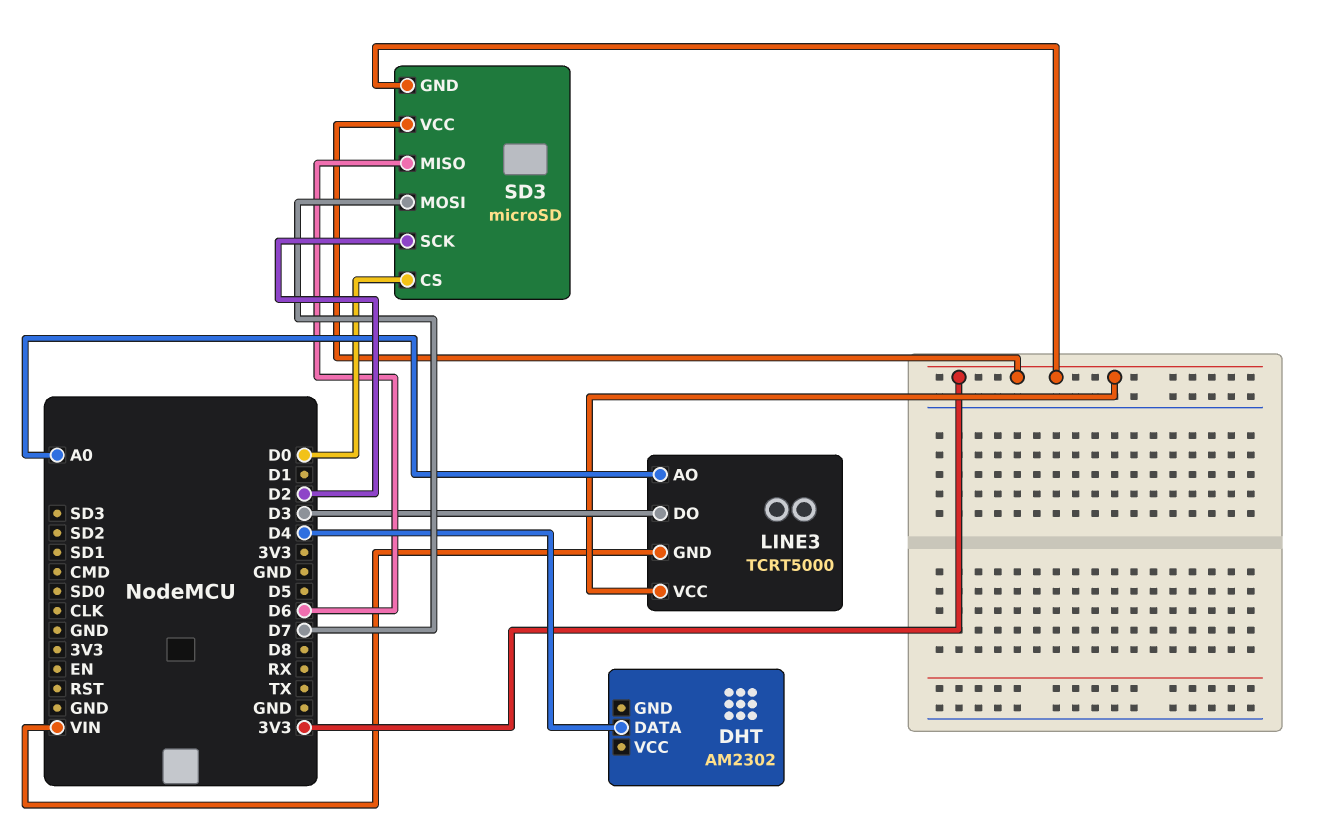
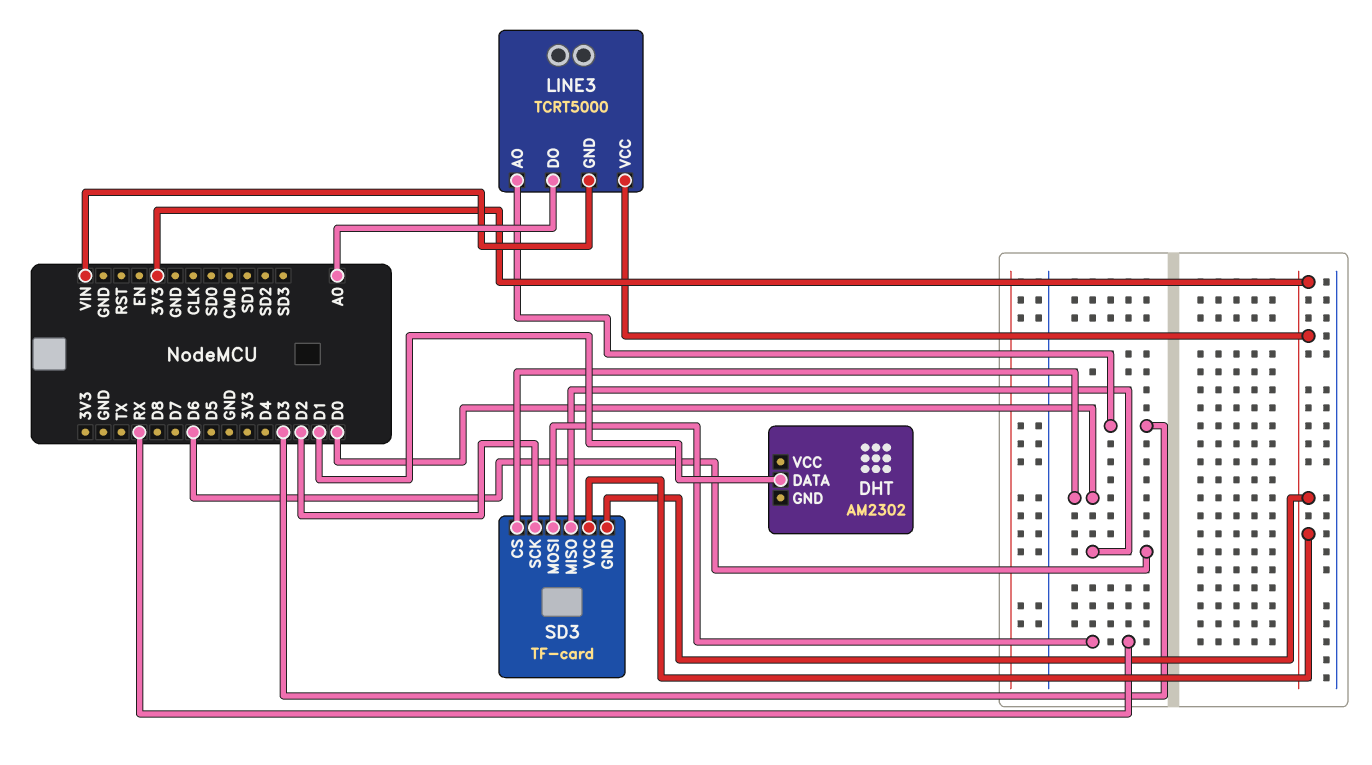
DHT pin DATA: D4 -> D1
LINE3 pin AO: A0 -> D3
LINE3 pin DO: D3 -> A0
SD3: microSD -> TF-card
SD3 pin MOSI: D7 -> RX

